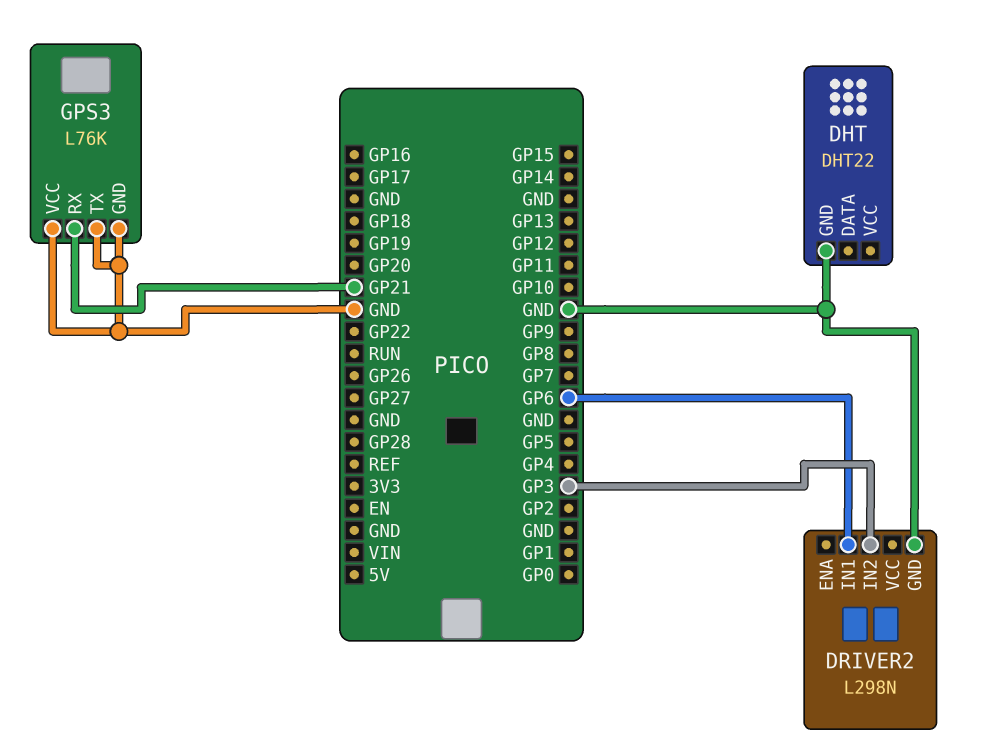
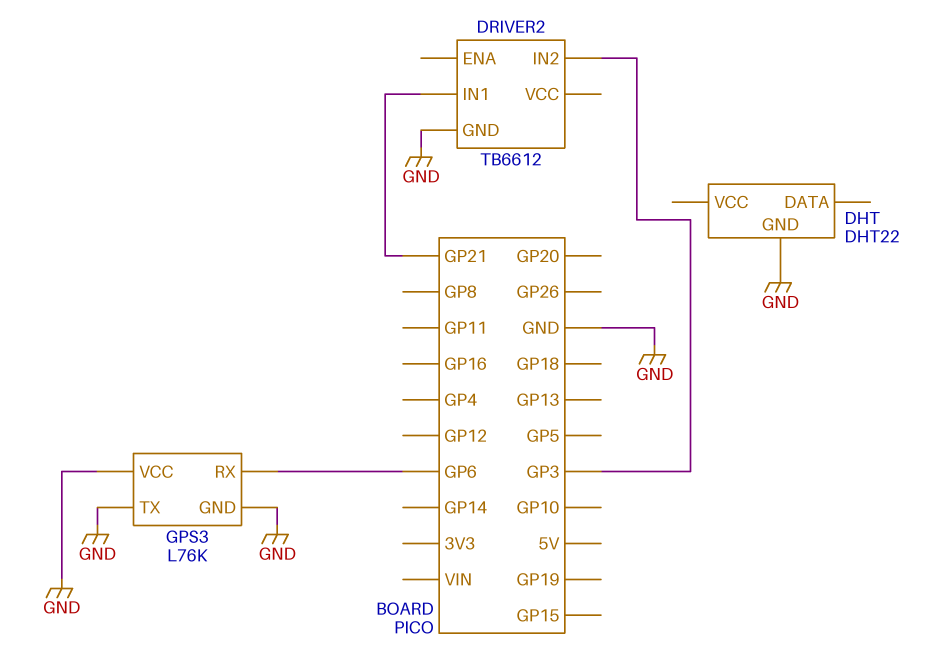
DRIVER2: L298N -> TB6612
DRIVER2 pin IN1: GP6 -> GP21
GPS3 pin RX: GP21 -> GP6

